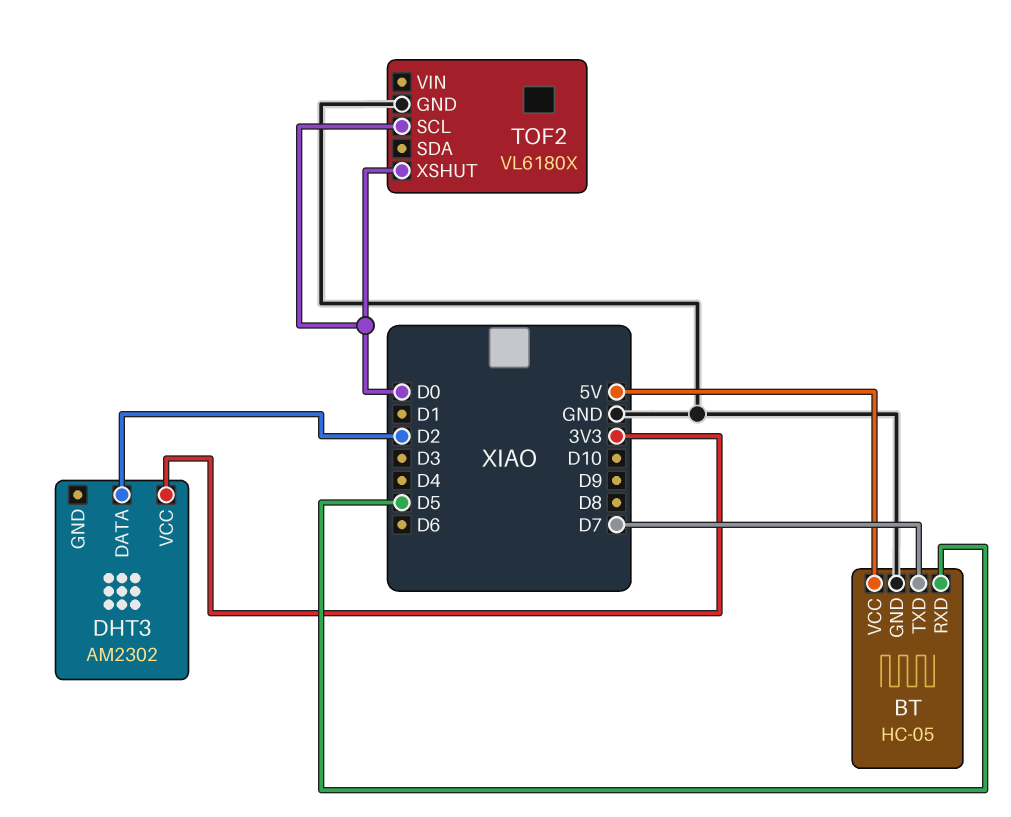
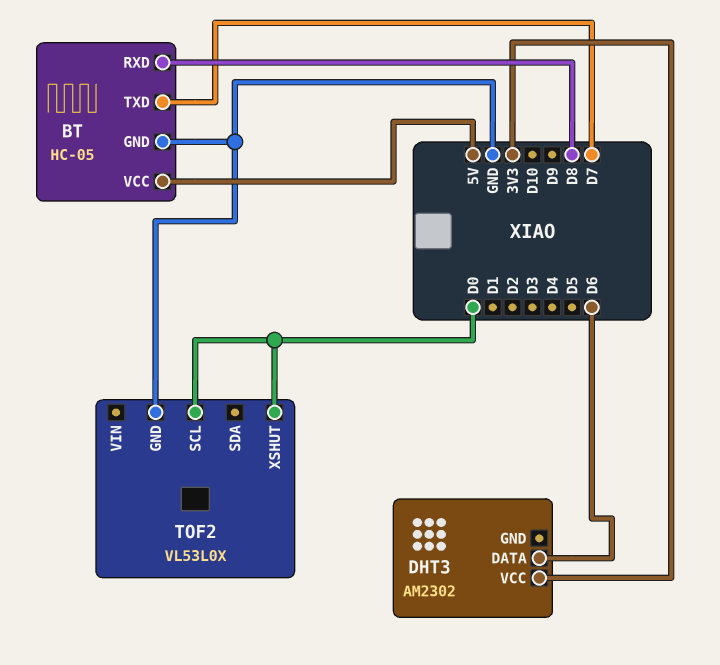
BT pin RXD: D5 -> D8
DHT3 pin DATA: D2 -> D6
TOF2: VL6180X -> VL53L0X

